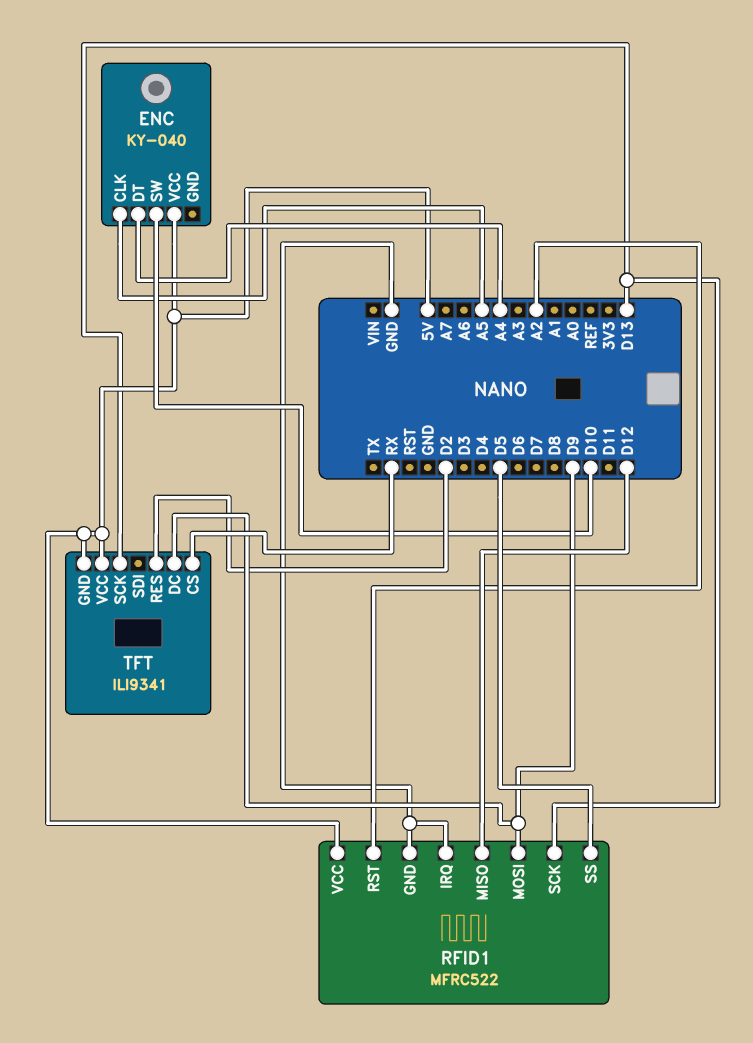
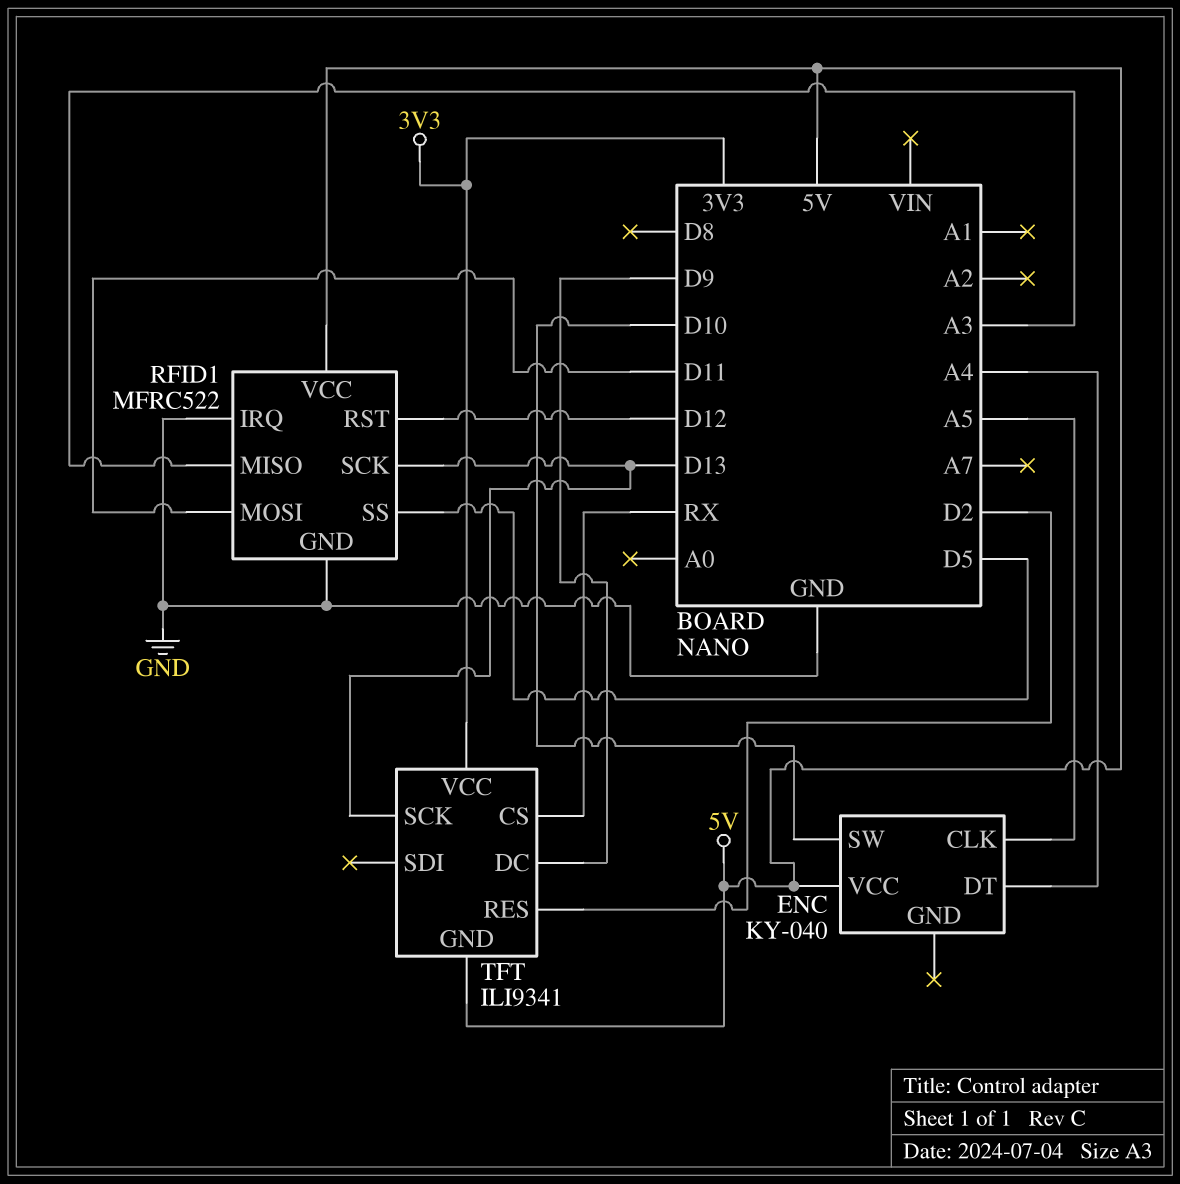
RFID1 pin MISO: D12 -> A3
RFID1 pin MOSI: D9 -> D11
RFID1 pin RST: A2 -> D12
TFT pin VCC: 5V -> 3V3

